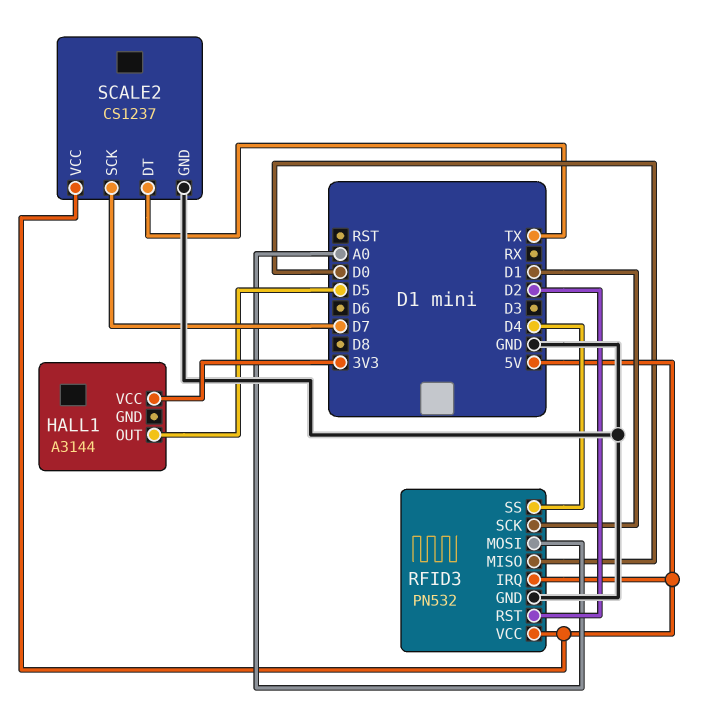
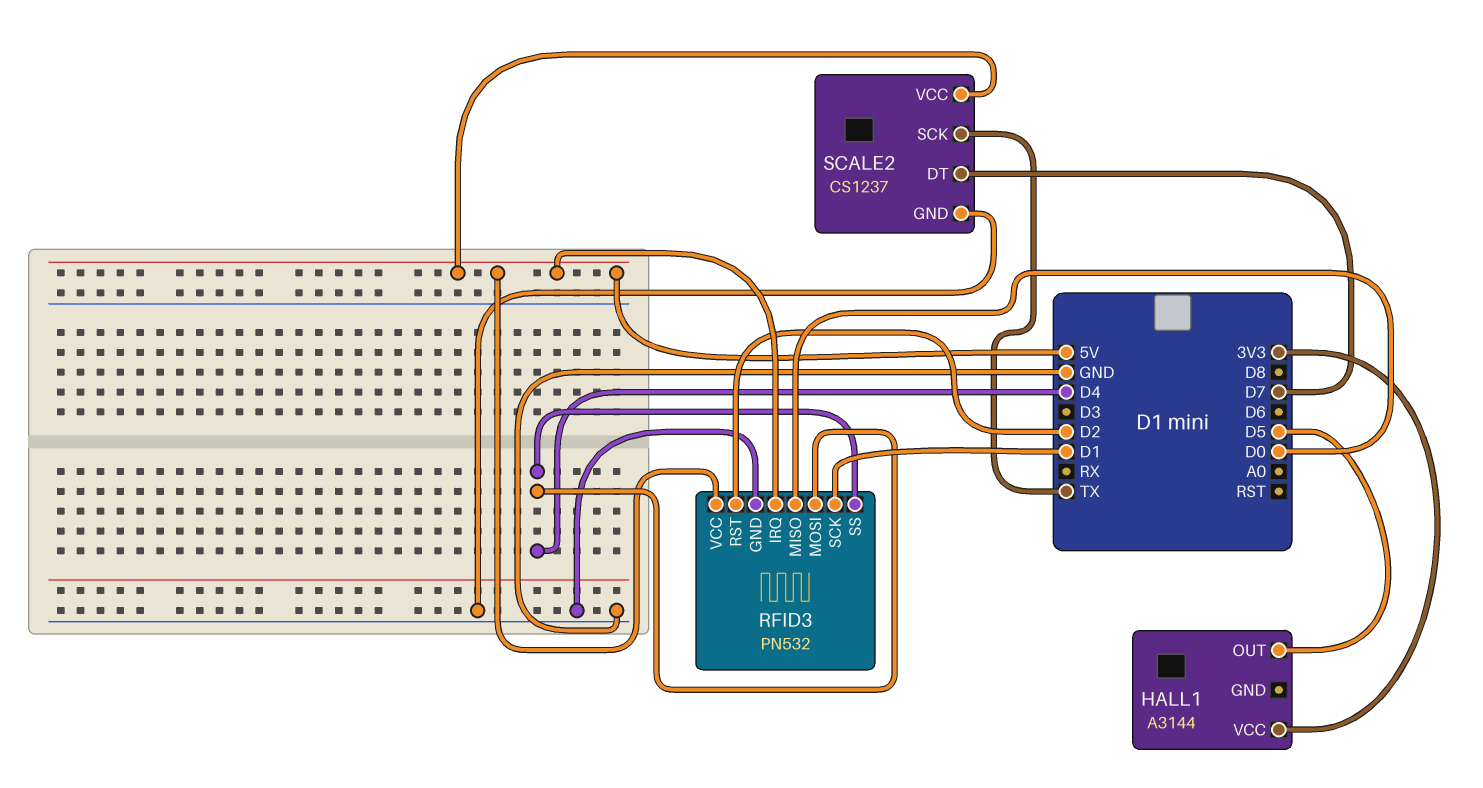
RFID3 pin MOSI: A0 -> D4
SCALE2 pin DT: TX -> D7
SCALE2 pin SCK: D7 -> TX

